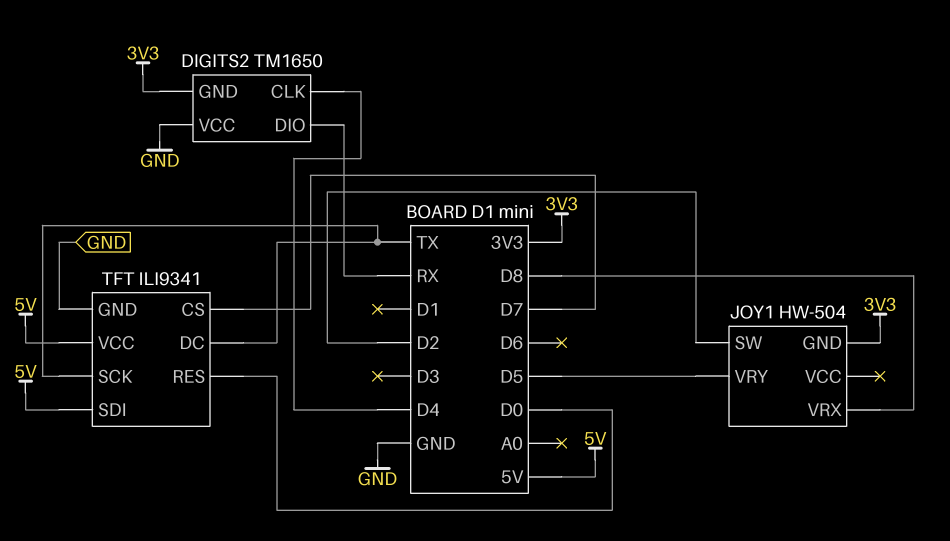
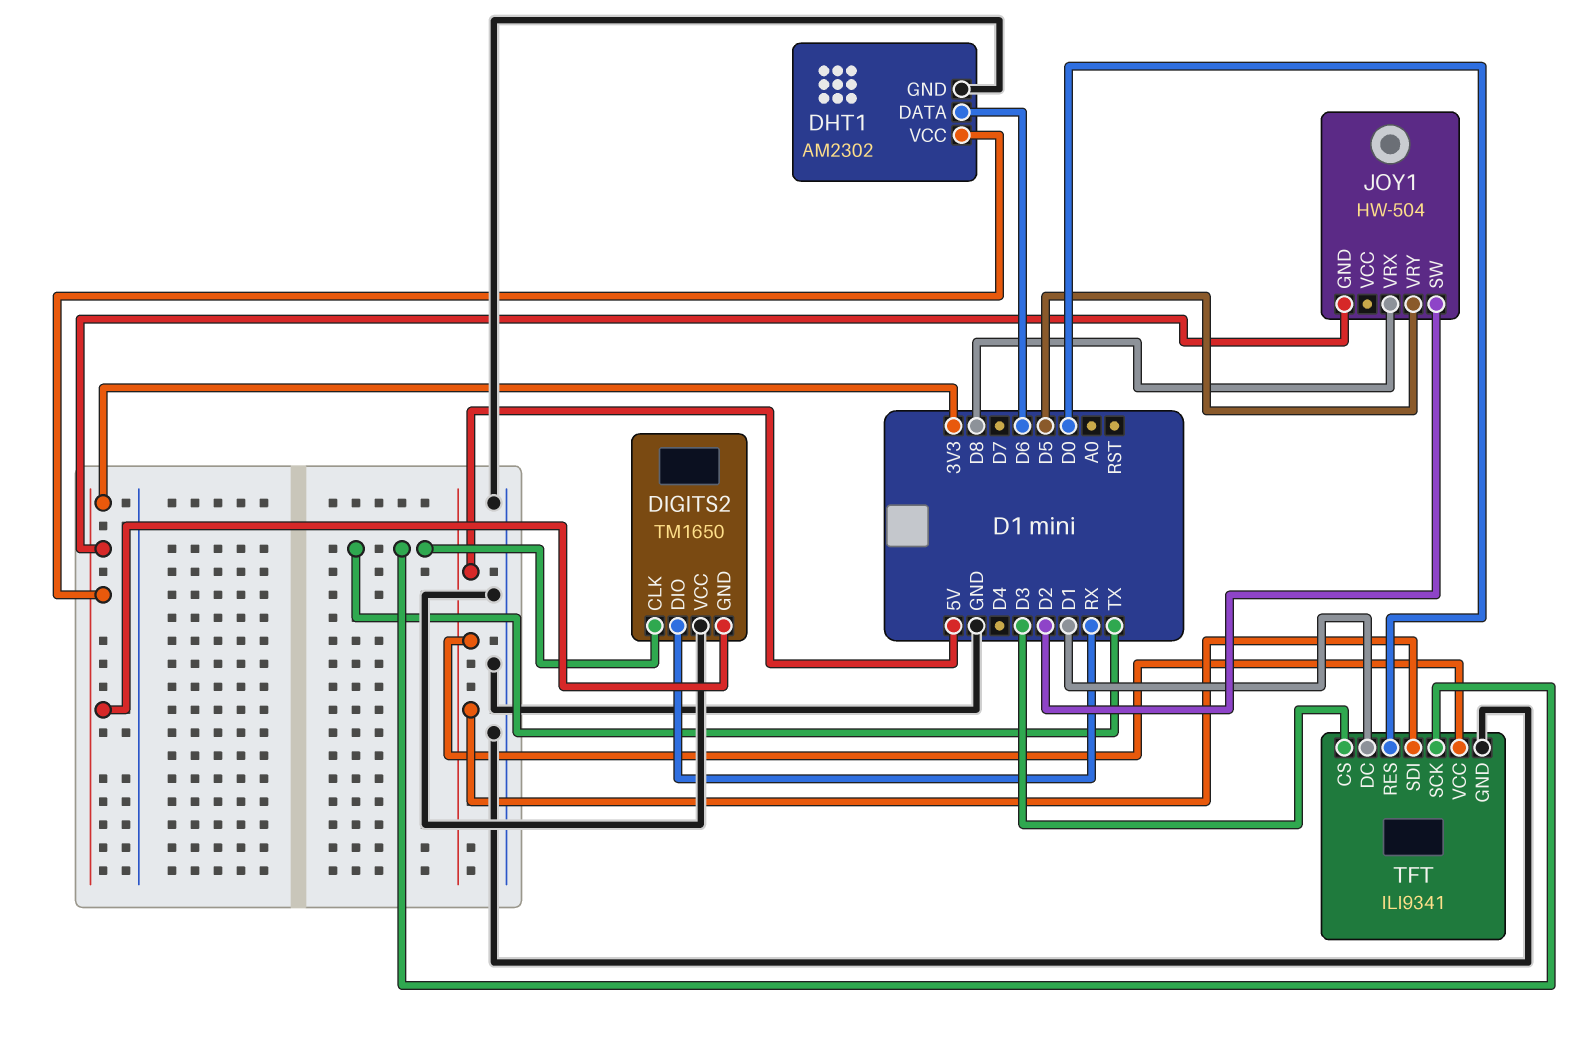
DHT1: none -> AM2302
DHT1 pin DATA: none -> D6
DHT1 pin GND: none -> GND
DHT1 pin VCC: none -> 3V3
DIGITS2 pin CLK: D4 -> TX
TFT pin CS: D7 -> D3
TFT pin DC: TX -> D1

